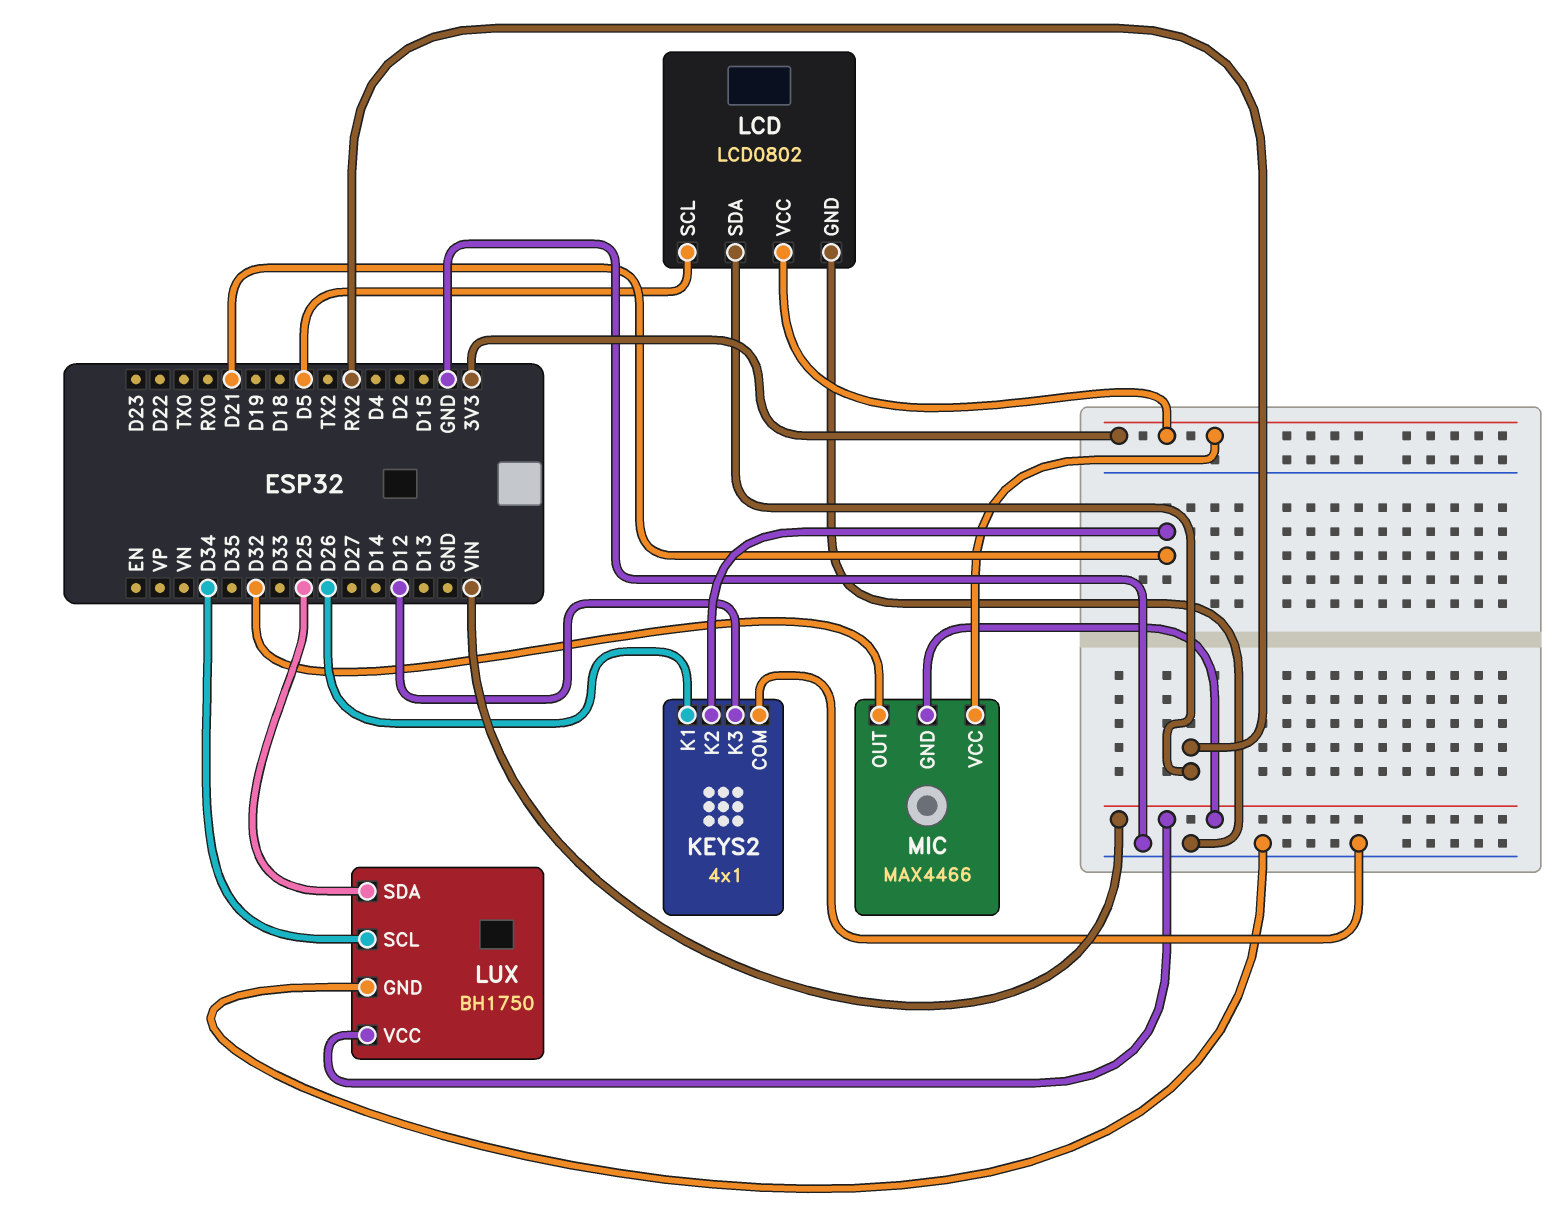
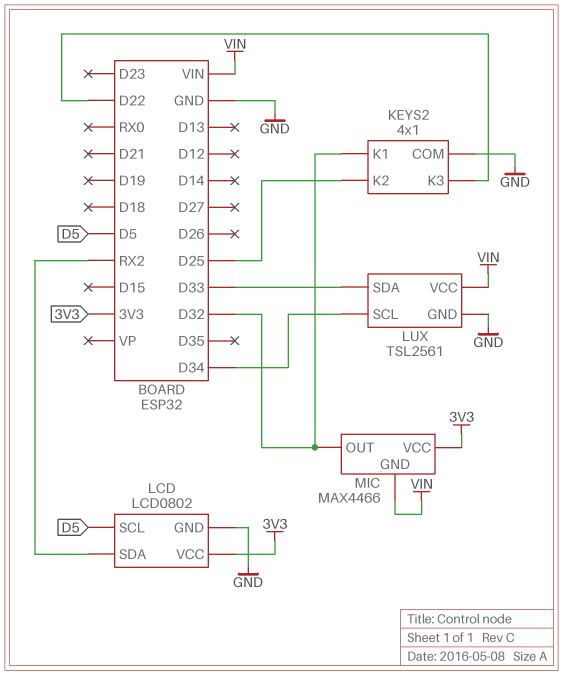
KEYS2 pin K1: D26 -> D32
KEYS2 pin K2: D21 -> D25
KEYS2 pin K3: D12 -> D22
LUX: BH1750 -> TSL2561
LUX pin SDA: D25 -> D33

